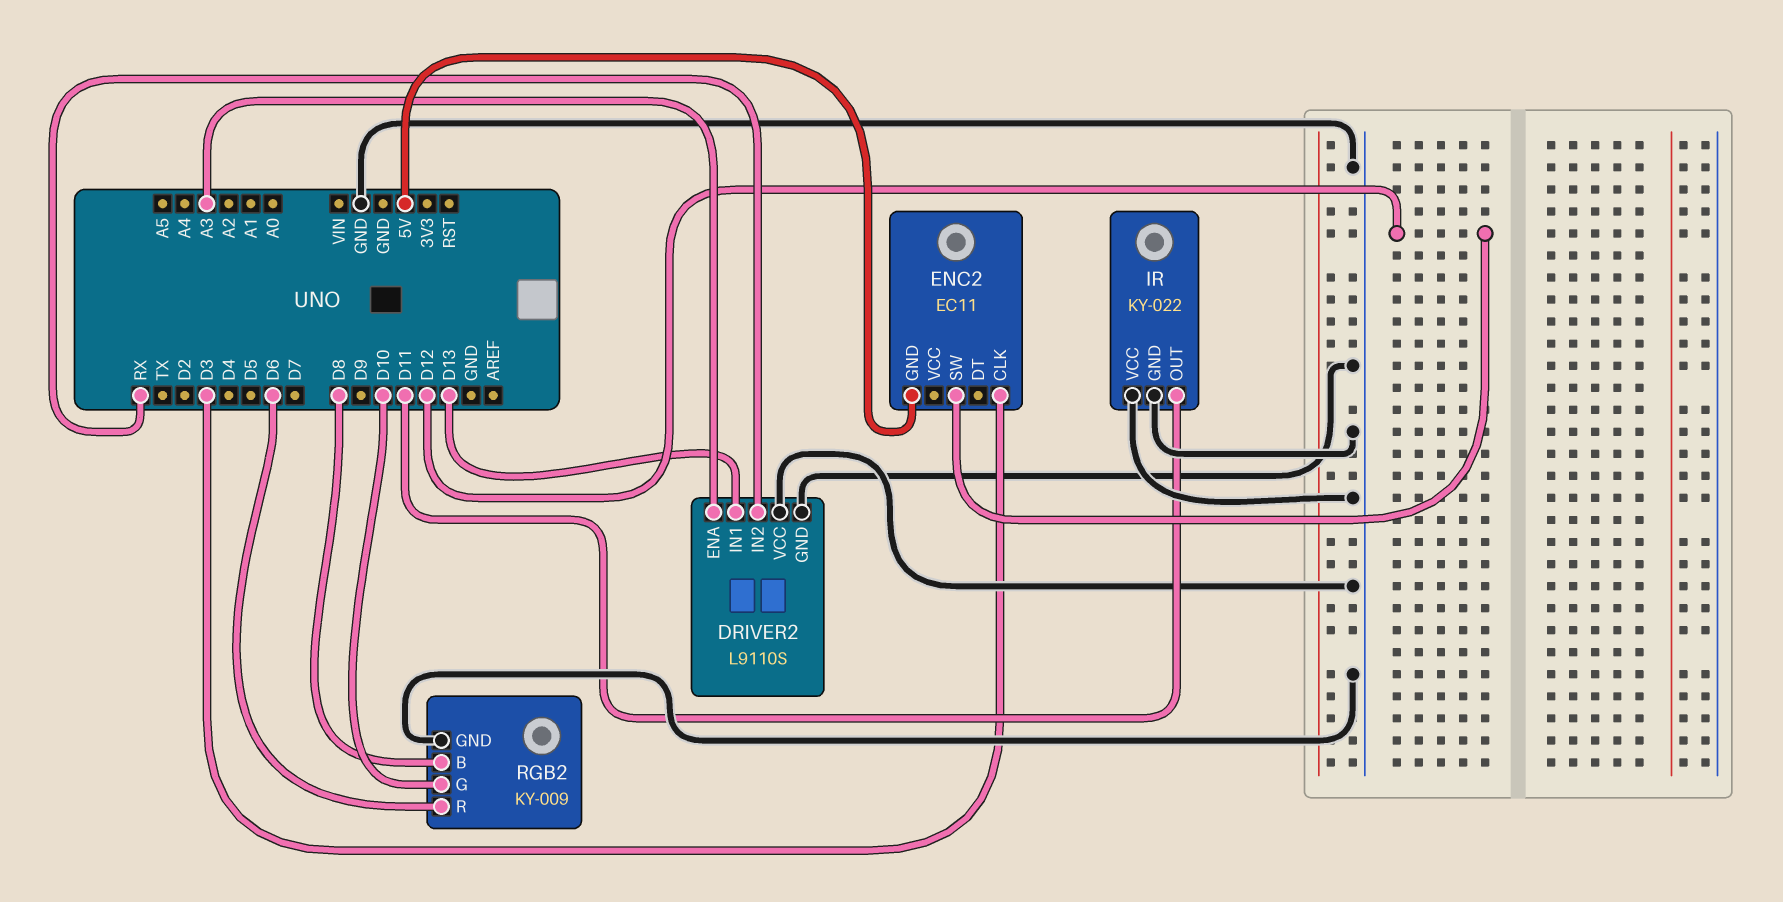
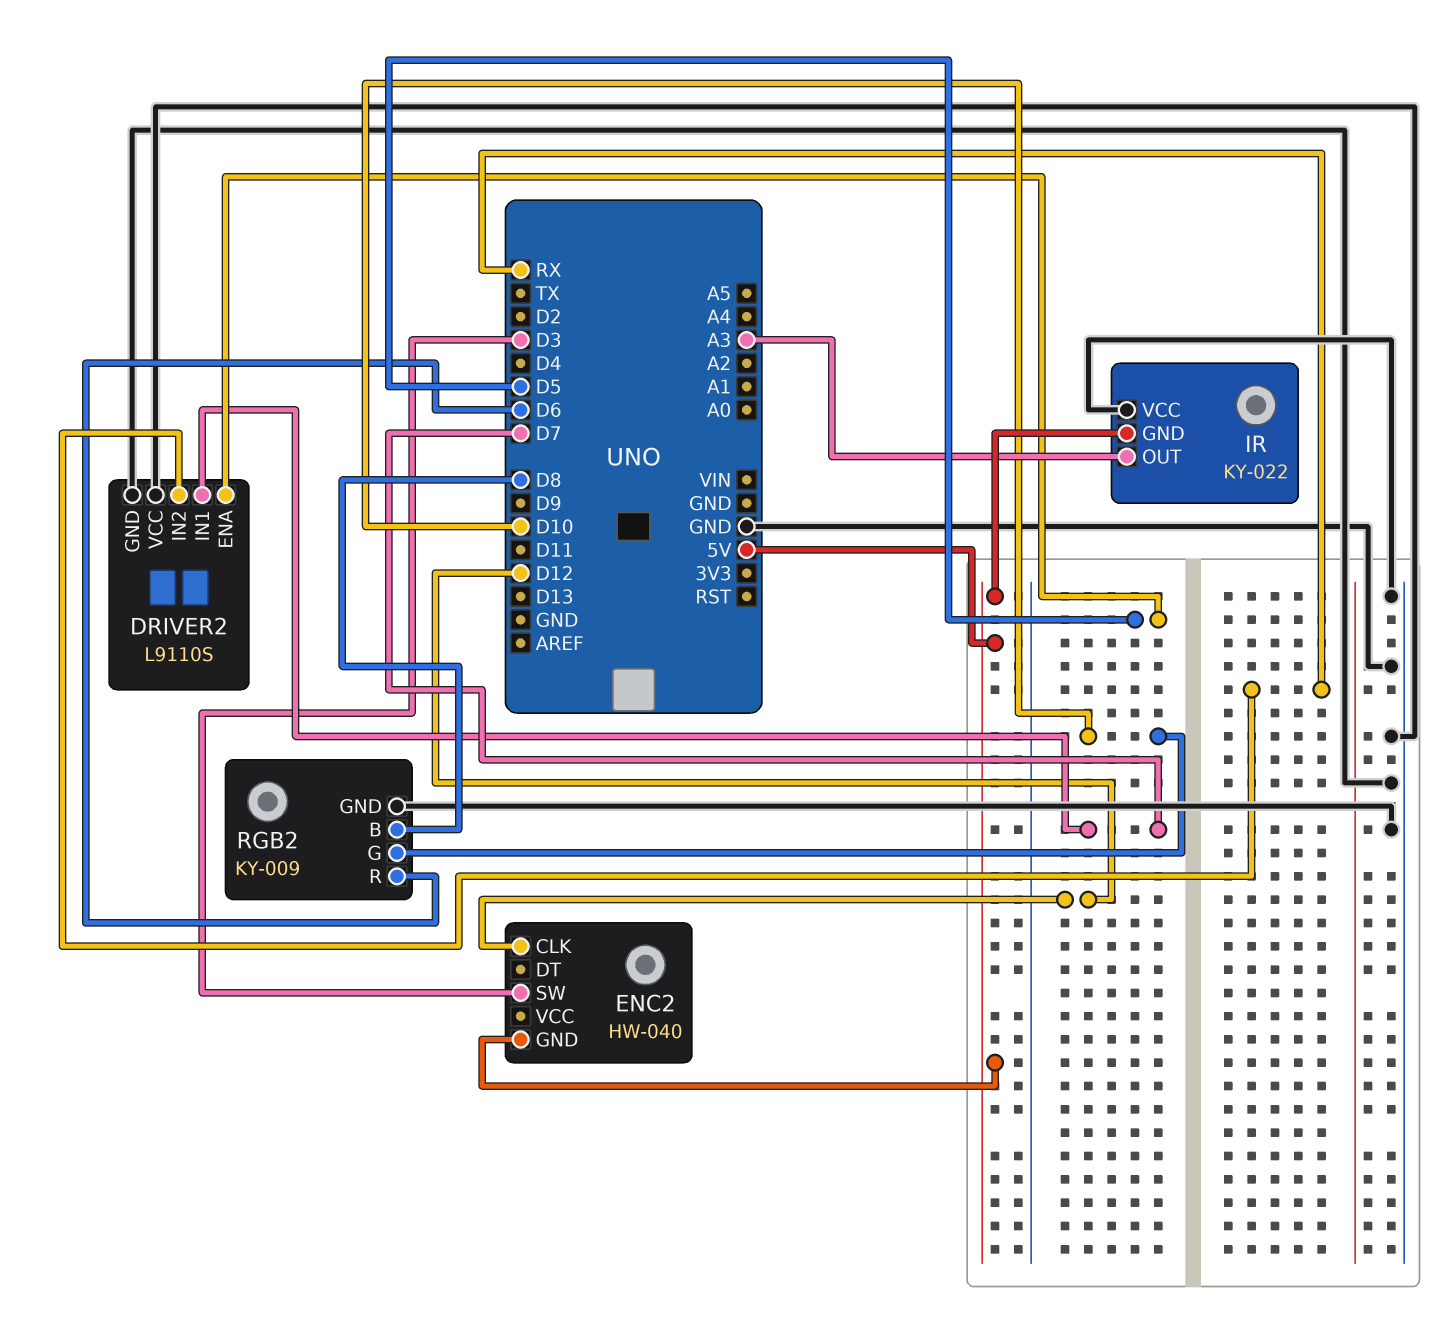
DRIVER2 pin ENA: A3 -> D5
DRIVER2 pin IN1: D13 -> D7
ENC2: EC11 -> HW-040
ENC2 pin CLK: D3 -> D12
ENC2 pin SW: D12 -> D3
IR pin GND: GND -> 5V
IR pin OUT: D11 -> A3

